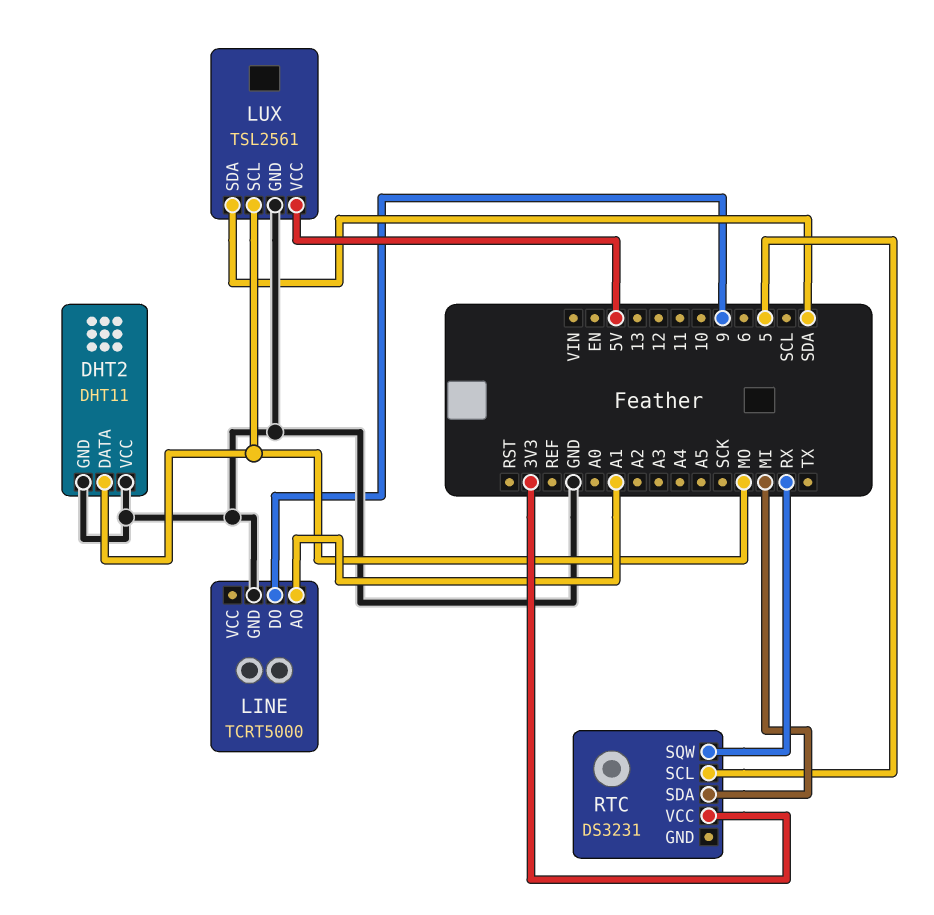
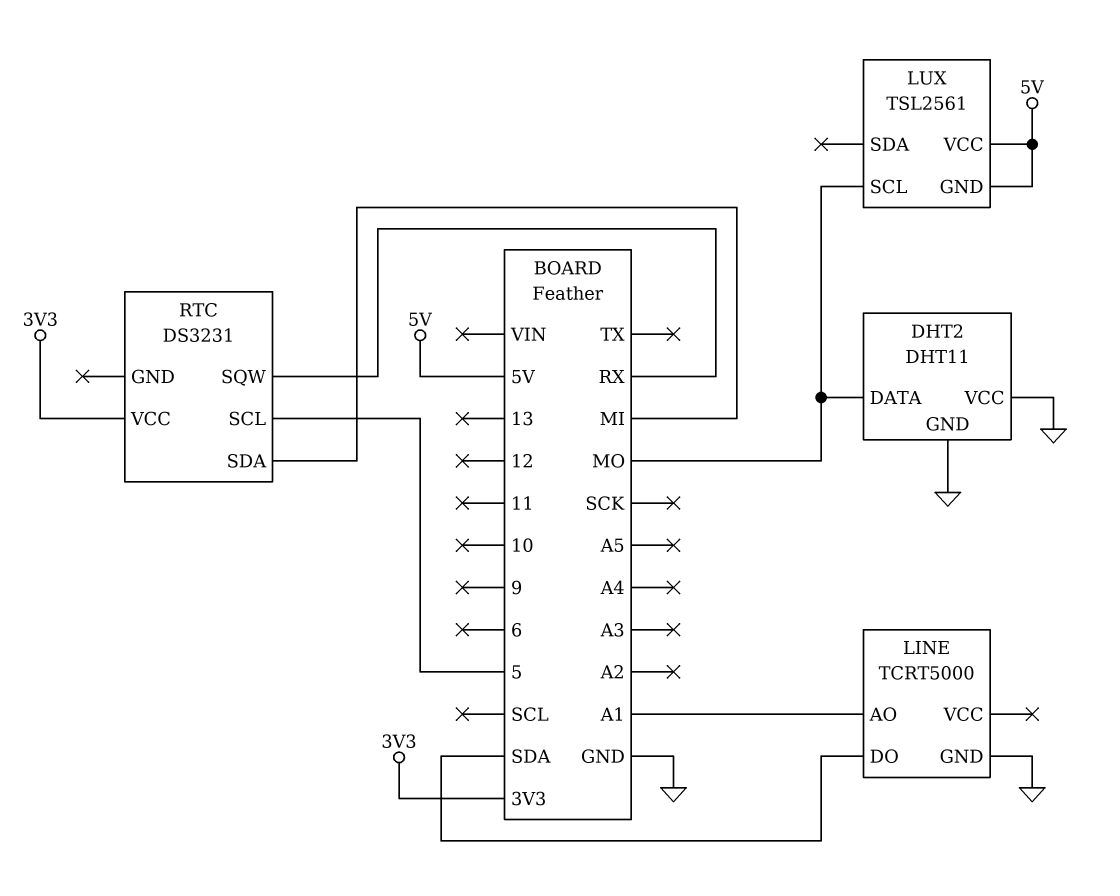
LINE pin DO: 9 -> SDA
LUX pin GND: GND -> 5V
LUX pin SDA: SDA -> none

